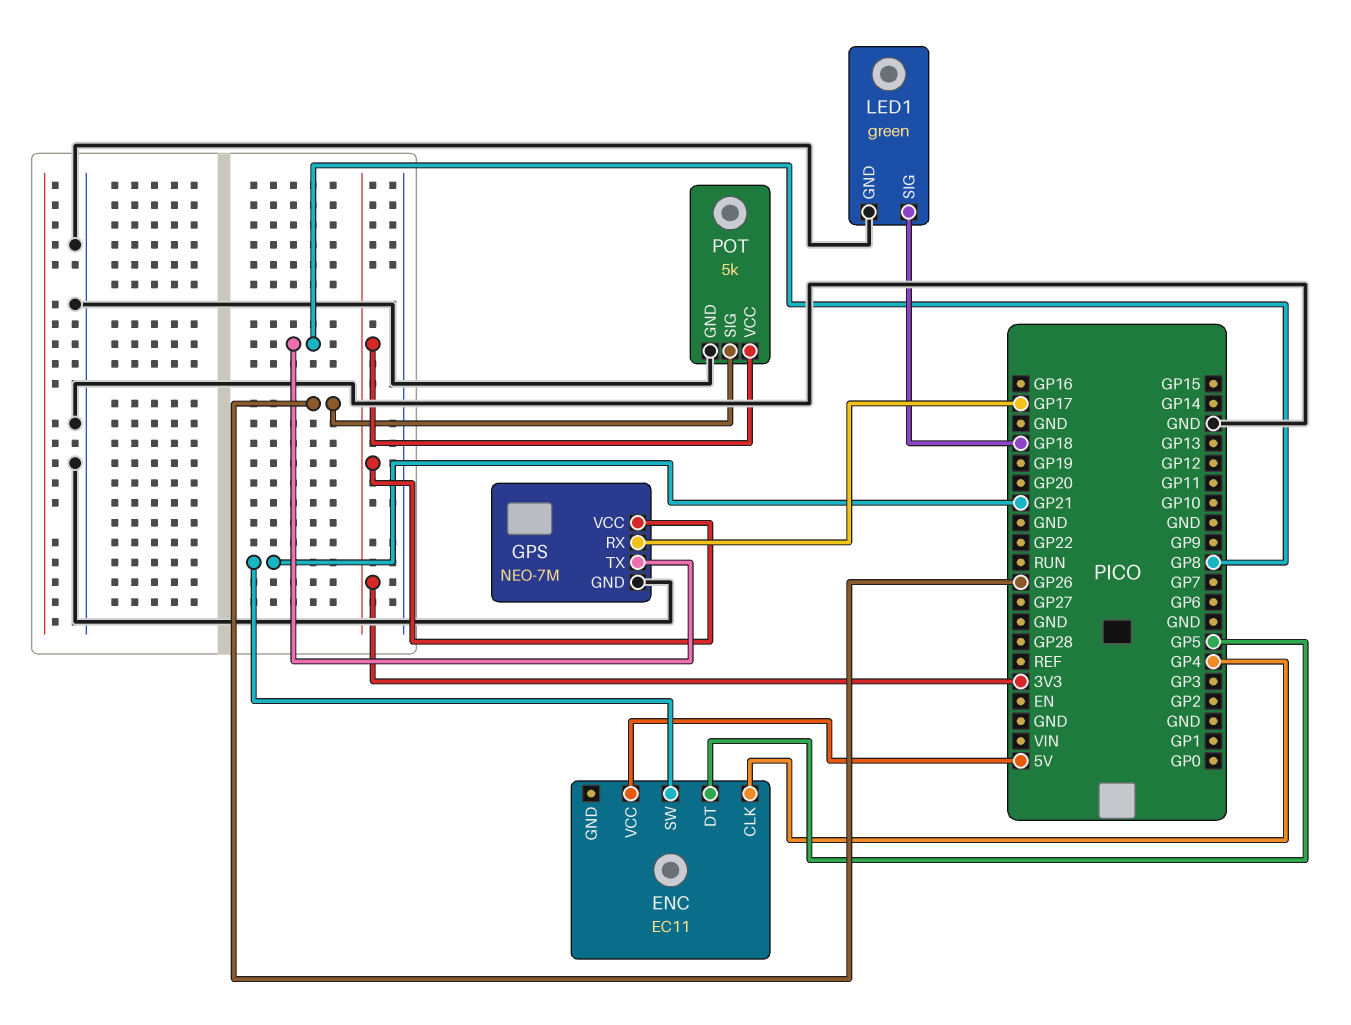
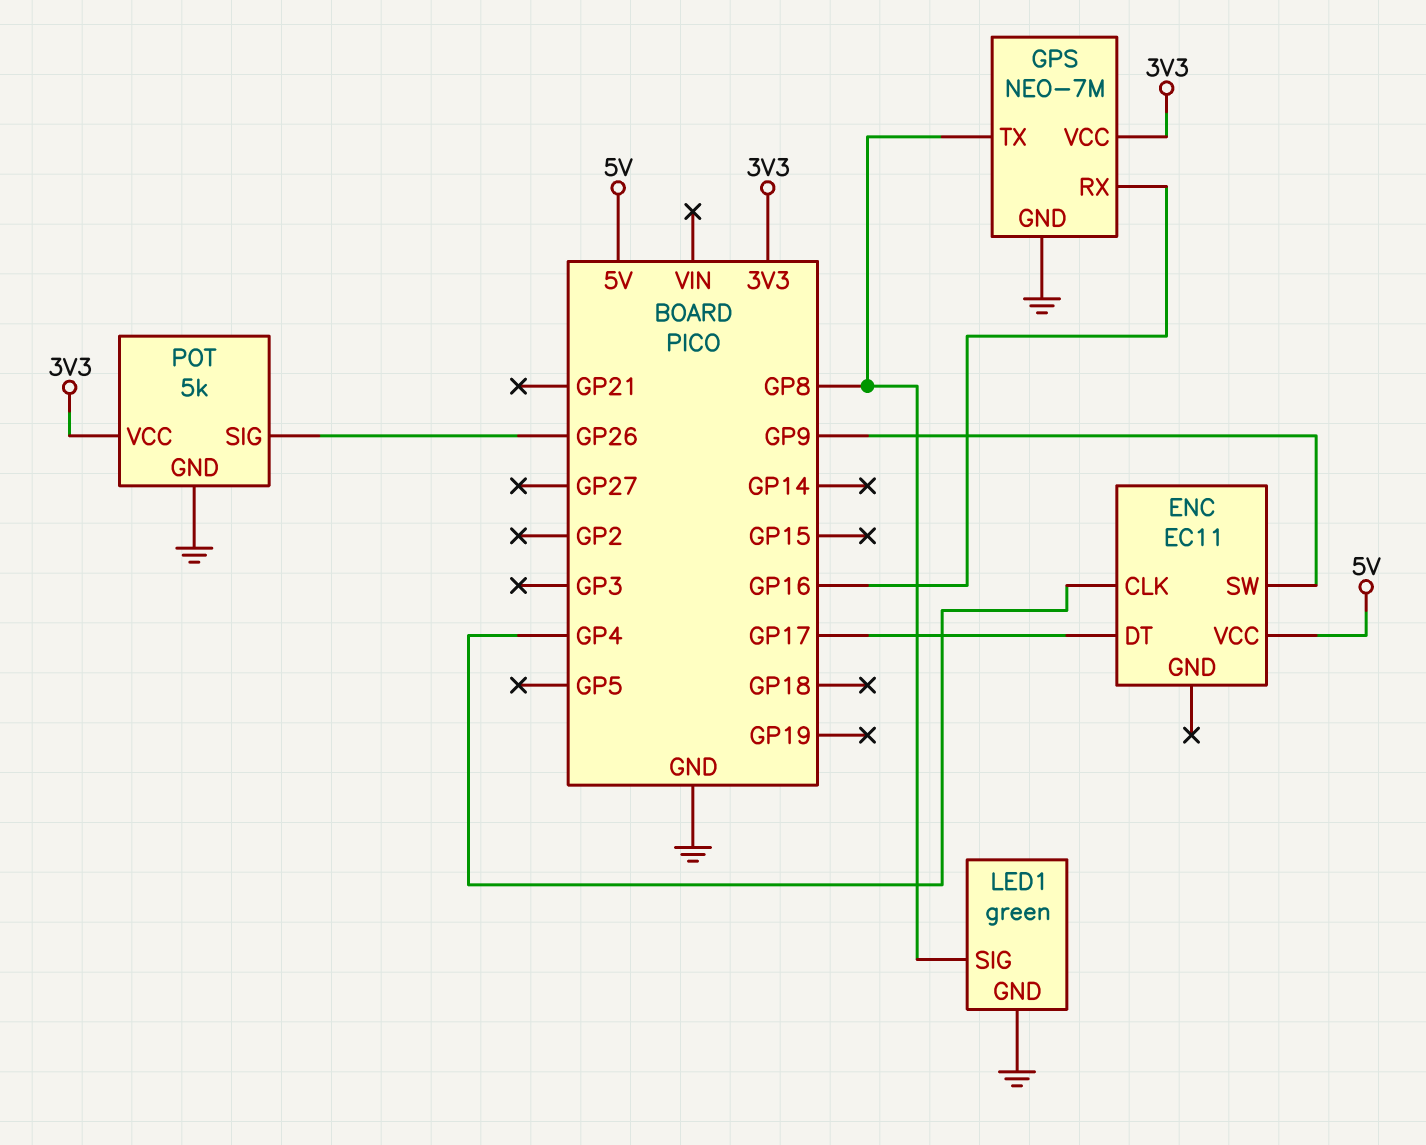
ENC pin DT: GP5 -> GP17
ENC pin SW: GP21 -> GP9
GPS pin RX: GP17 -> GP16
LED1 pin SIG: GP18 -> GP8

